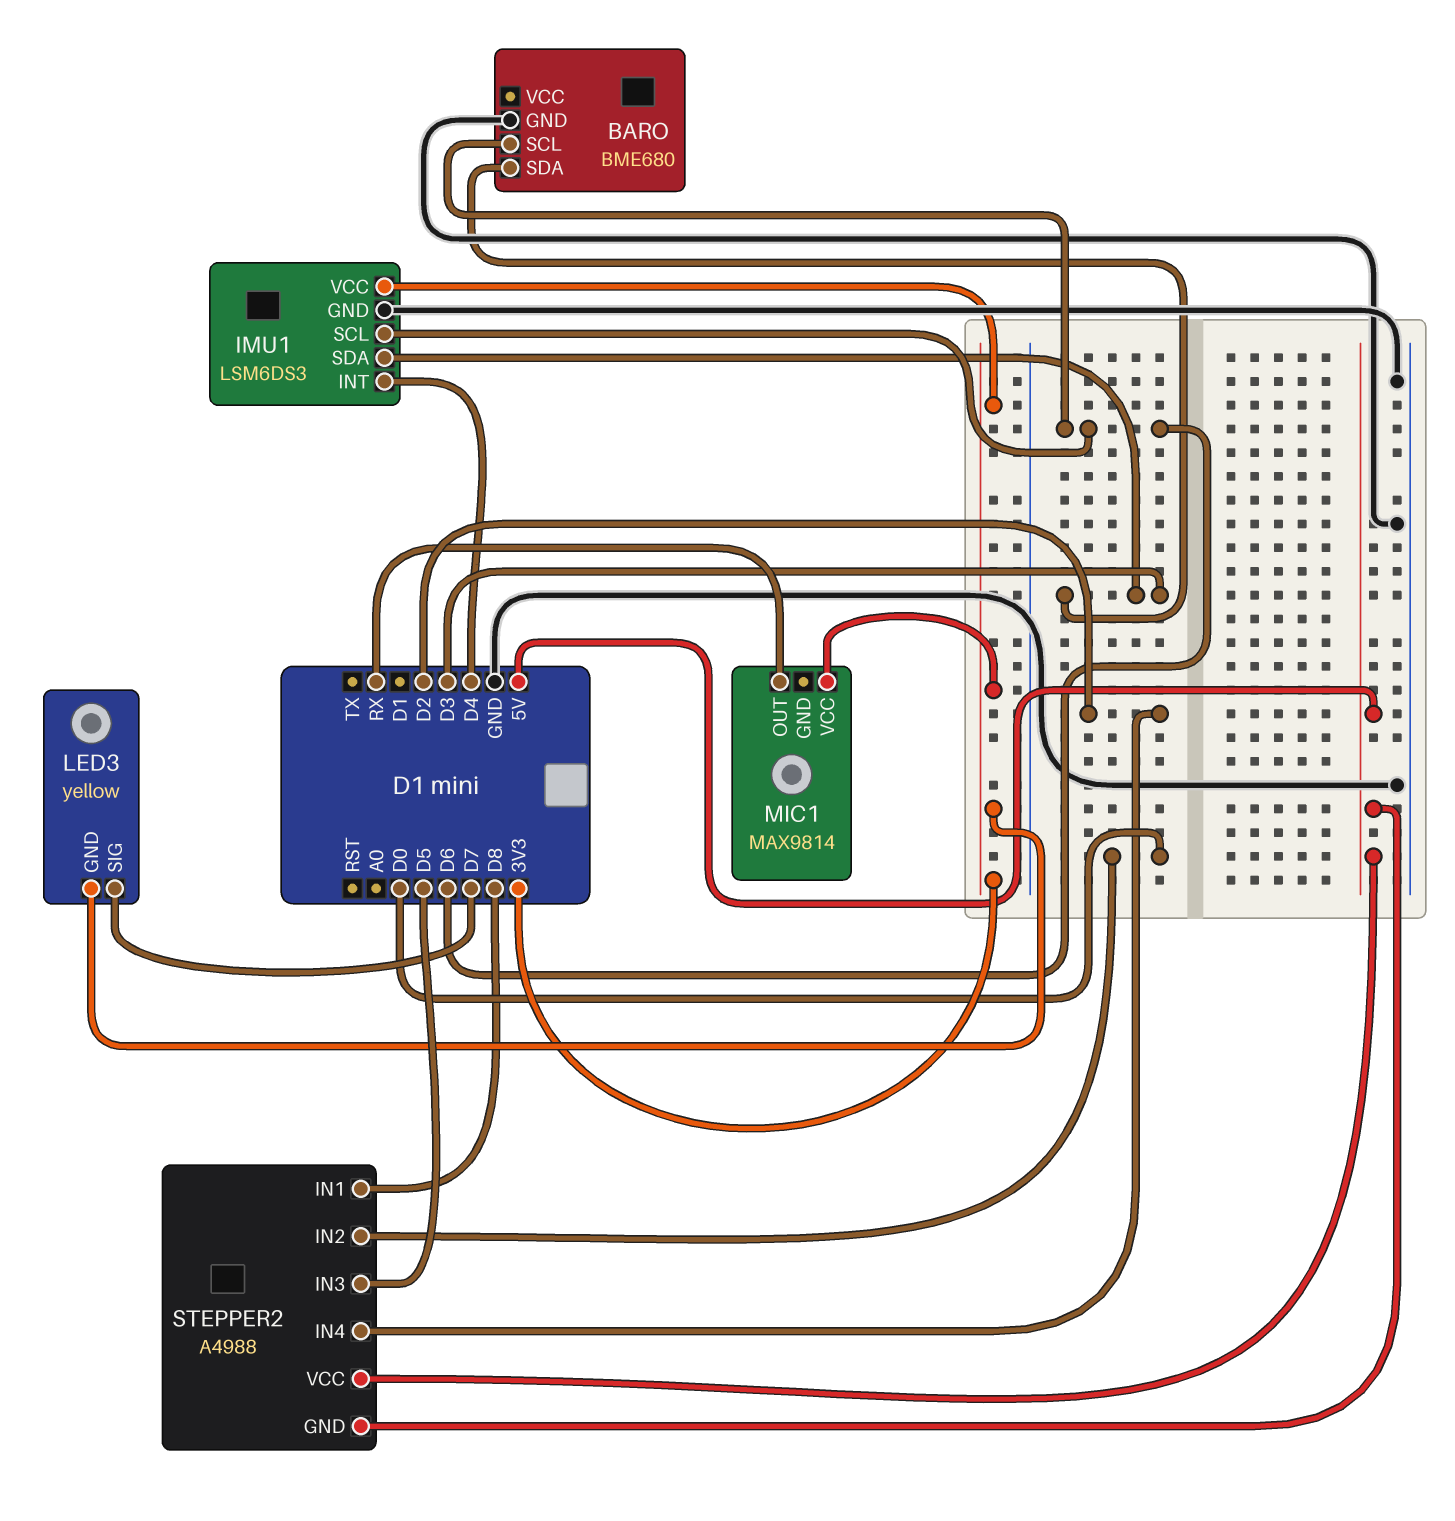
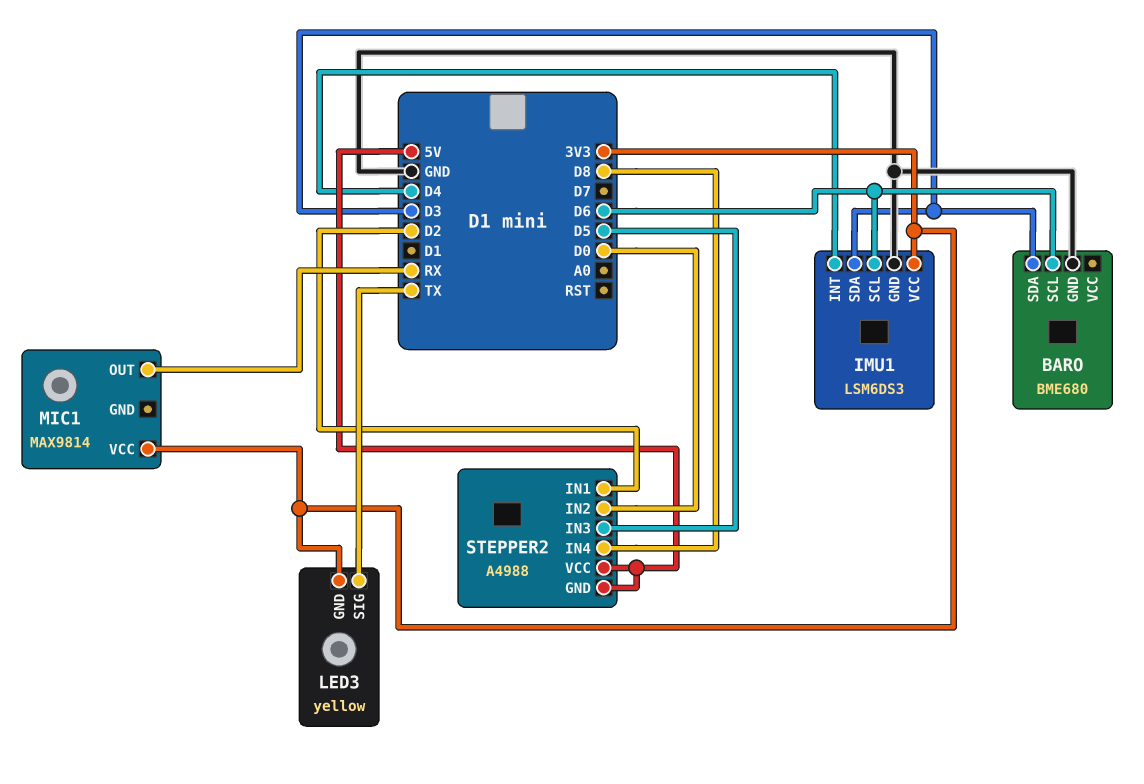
LED3 pin SIG: D7 -> TX
STEPPER2 pin IN1: D8 -> D2
STEPPER2 pin IN4: D2 -> D8

